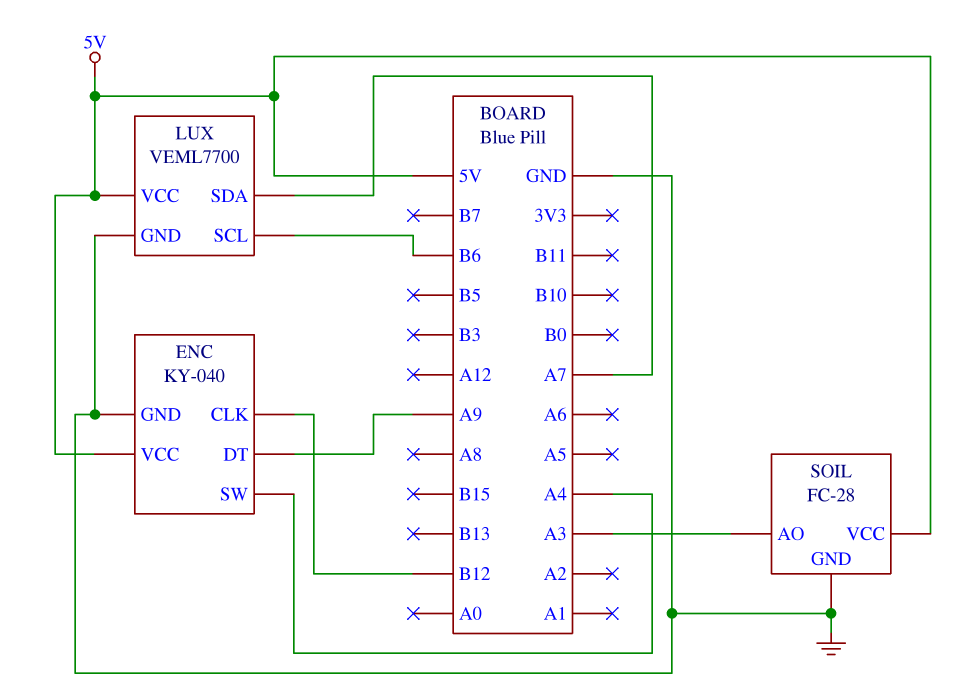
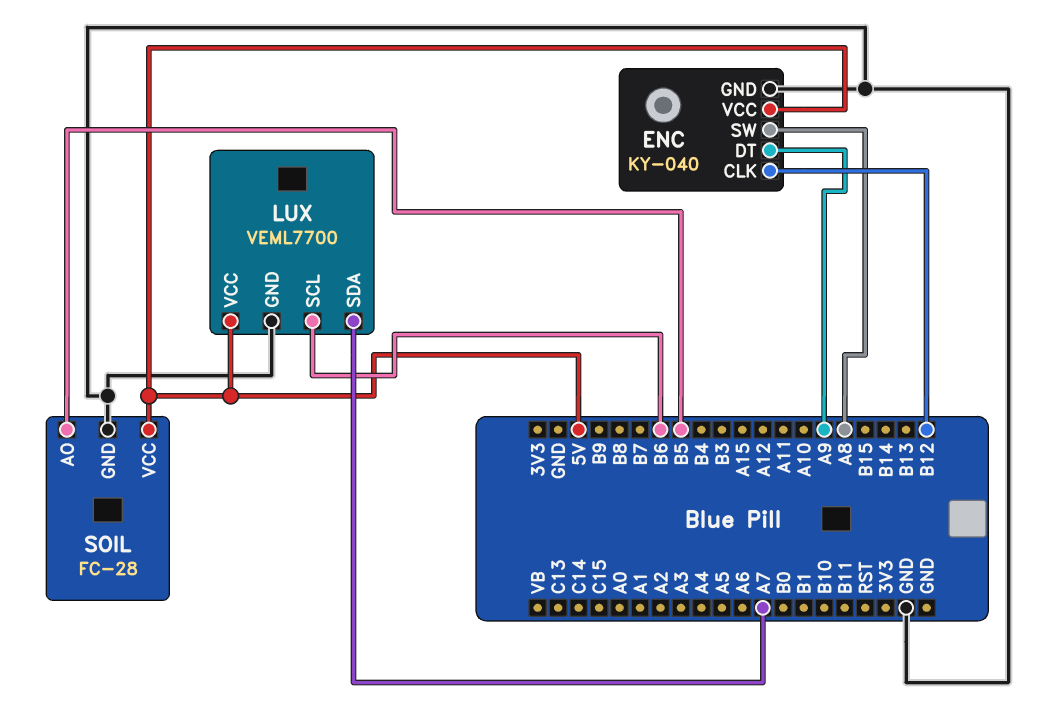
ENC pin SW: A4 -> A8
SOIL pin AO: A3 -> B5

